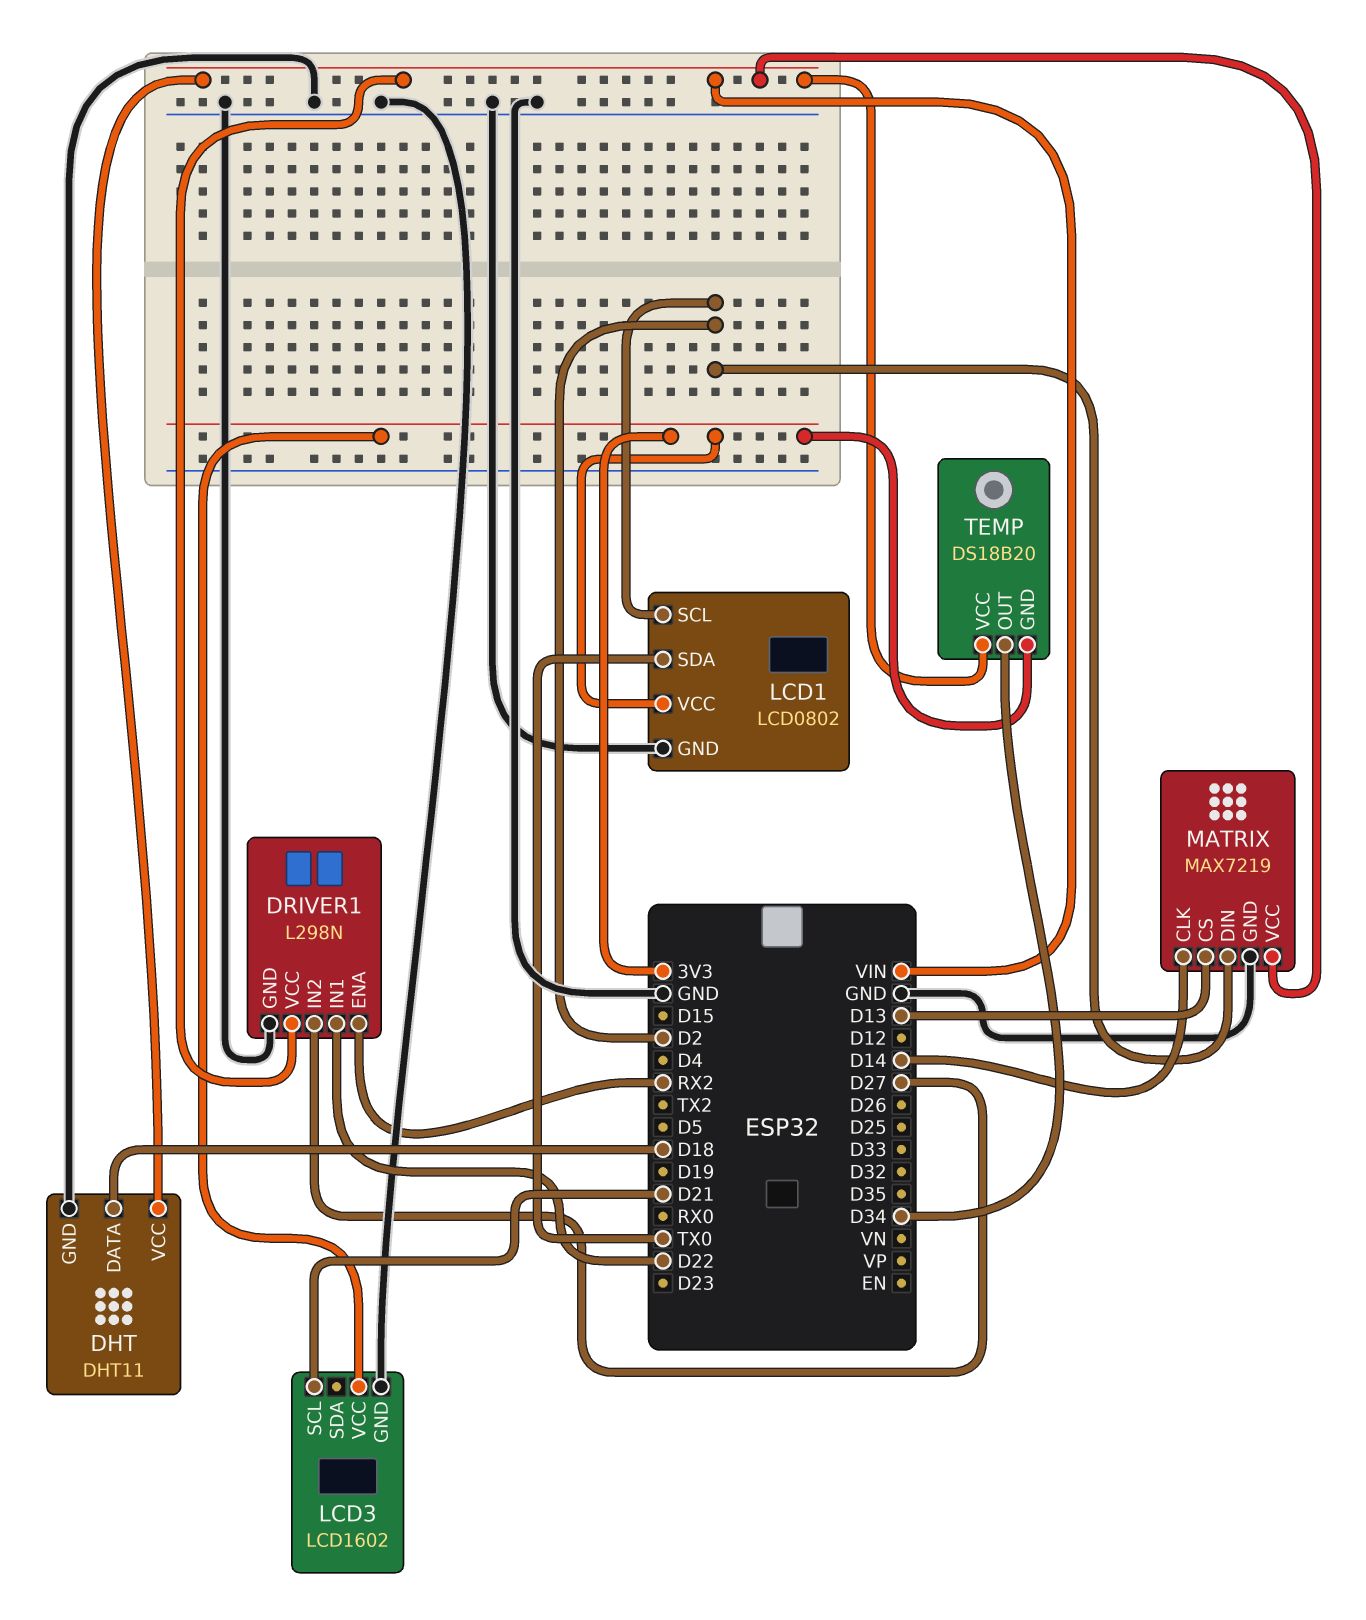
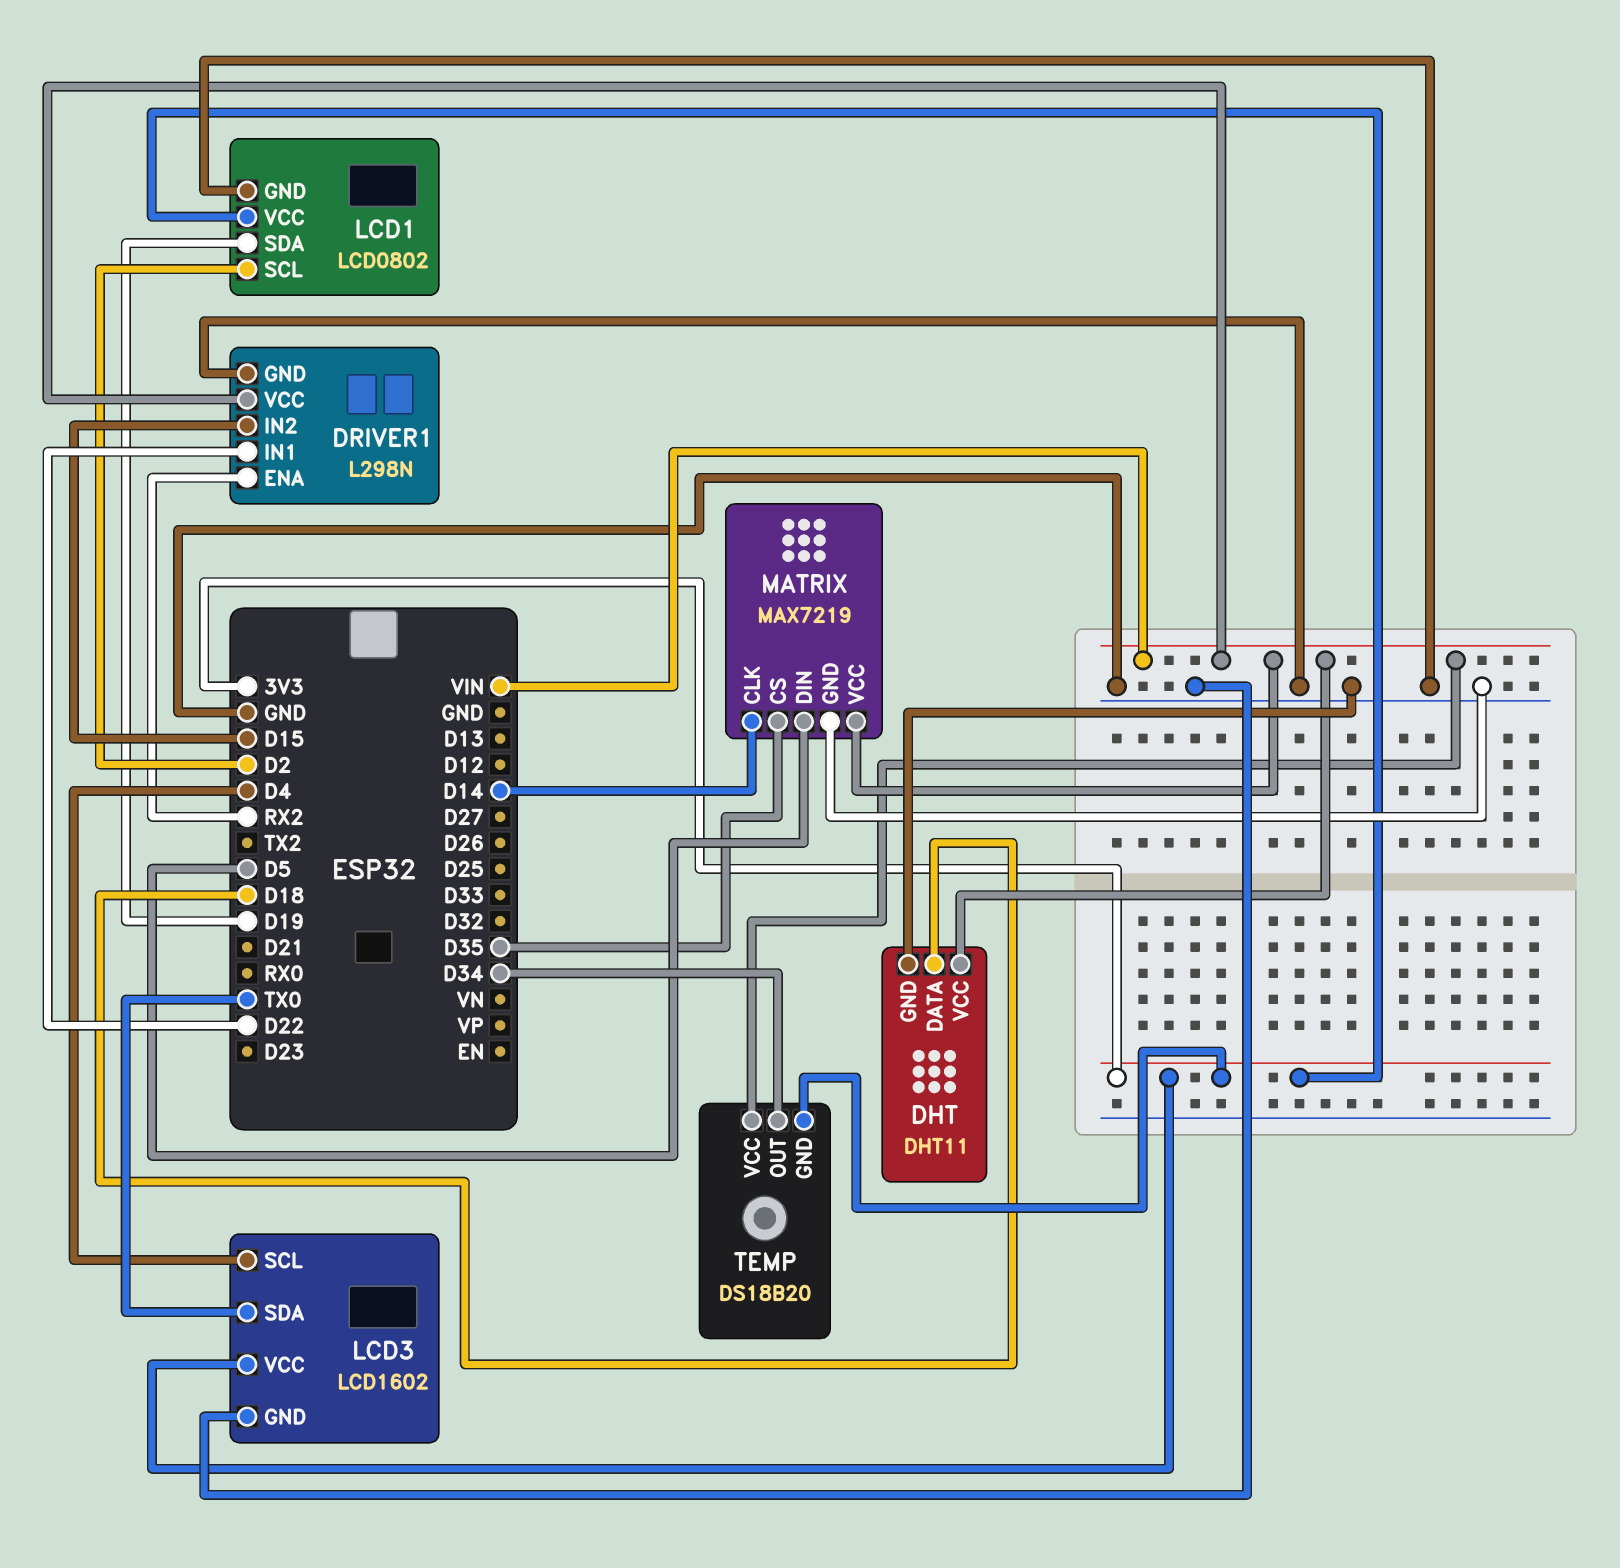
DRIVER1 pin IN2: D27 -> D15
LCD1 pin SDA: TX0 -> D19
LCD3 pin SCL: D21 -> D4
LCD3 pin SDA: none -> TX0
MATRIX pin CS: D13 -> D35
MATRIX pin DIN: D2 -> D5

